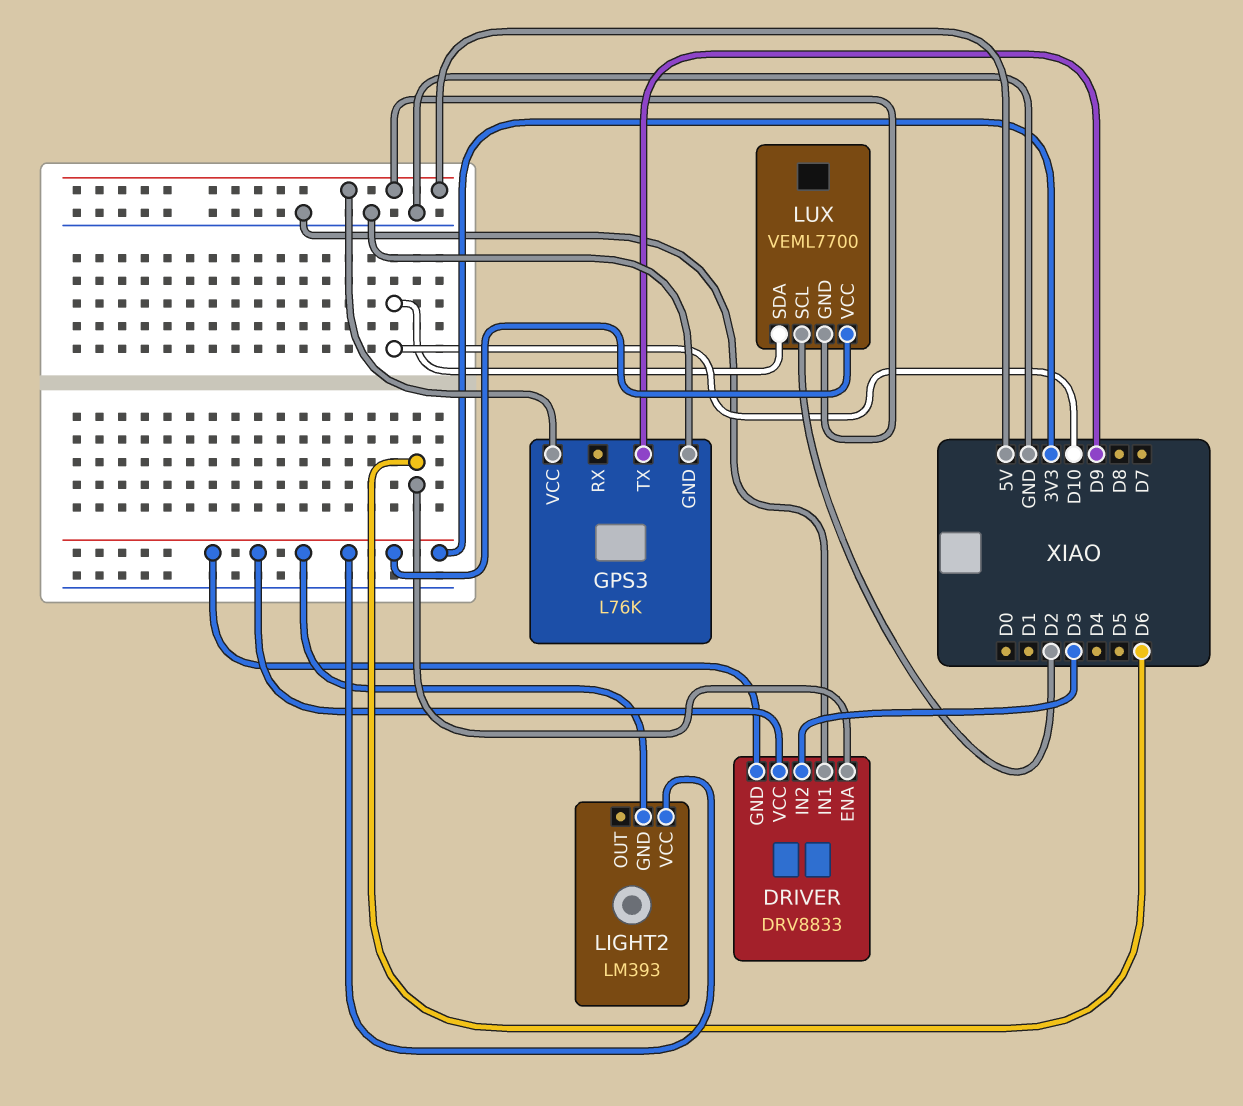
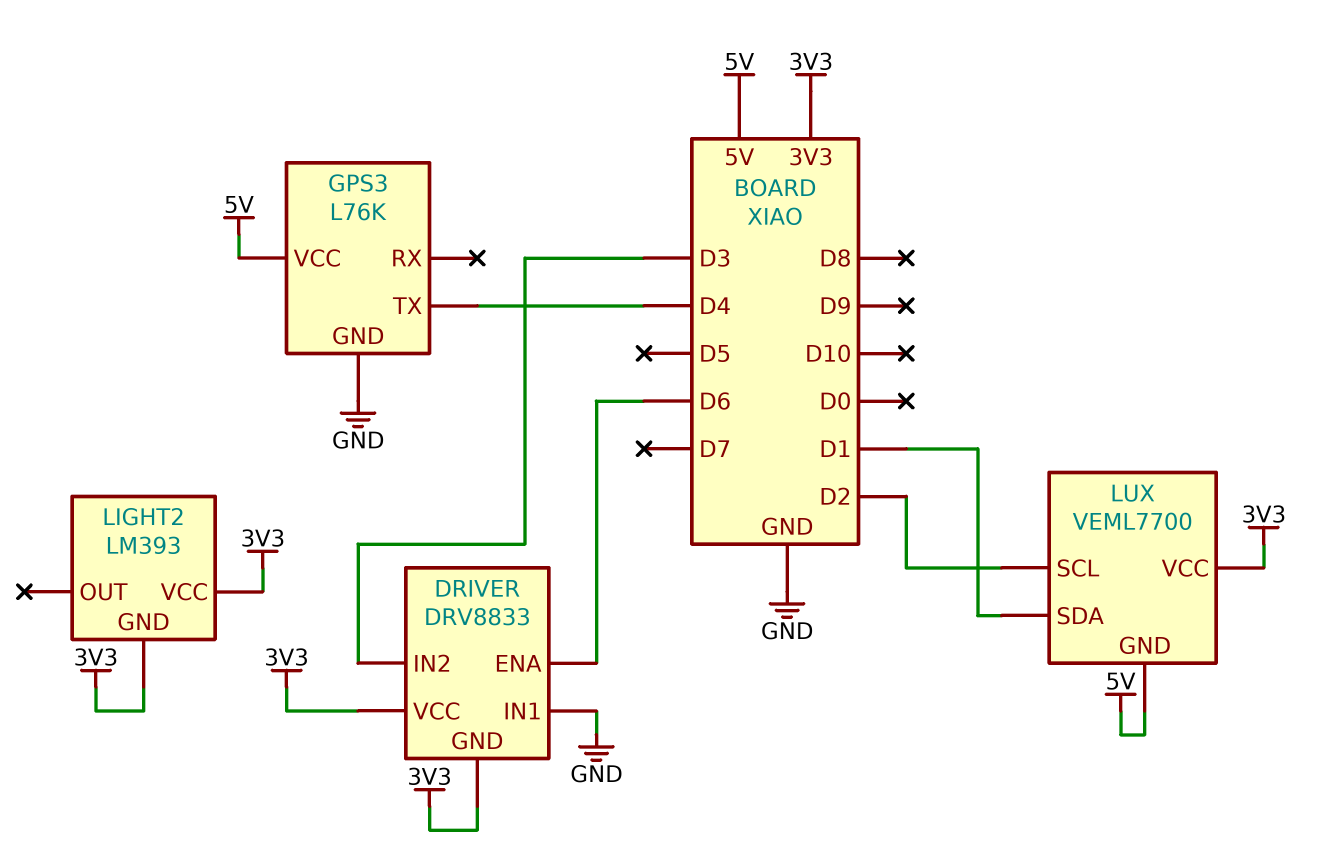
GPS3 pin TX: D9 -> D4
LUX pin SDA: D10 -> D1

